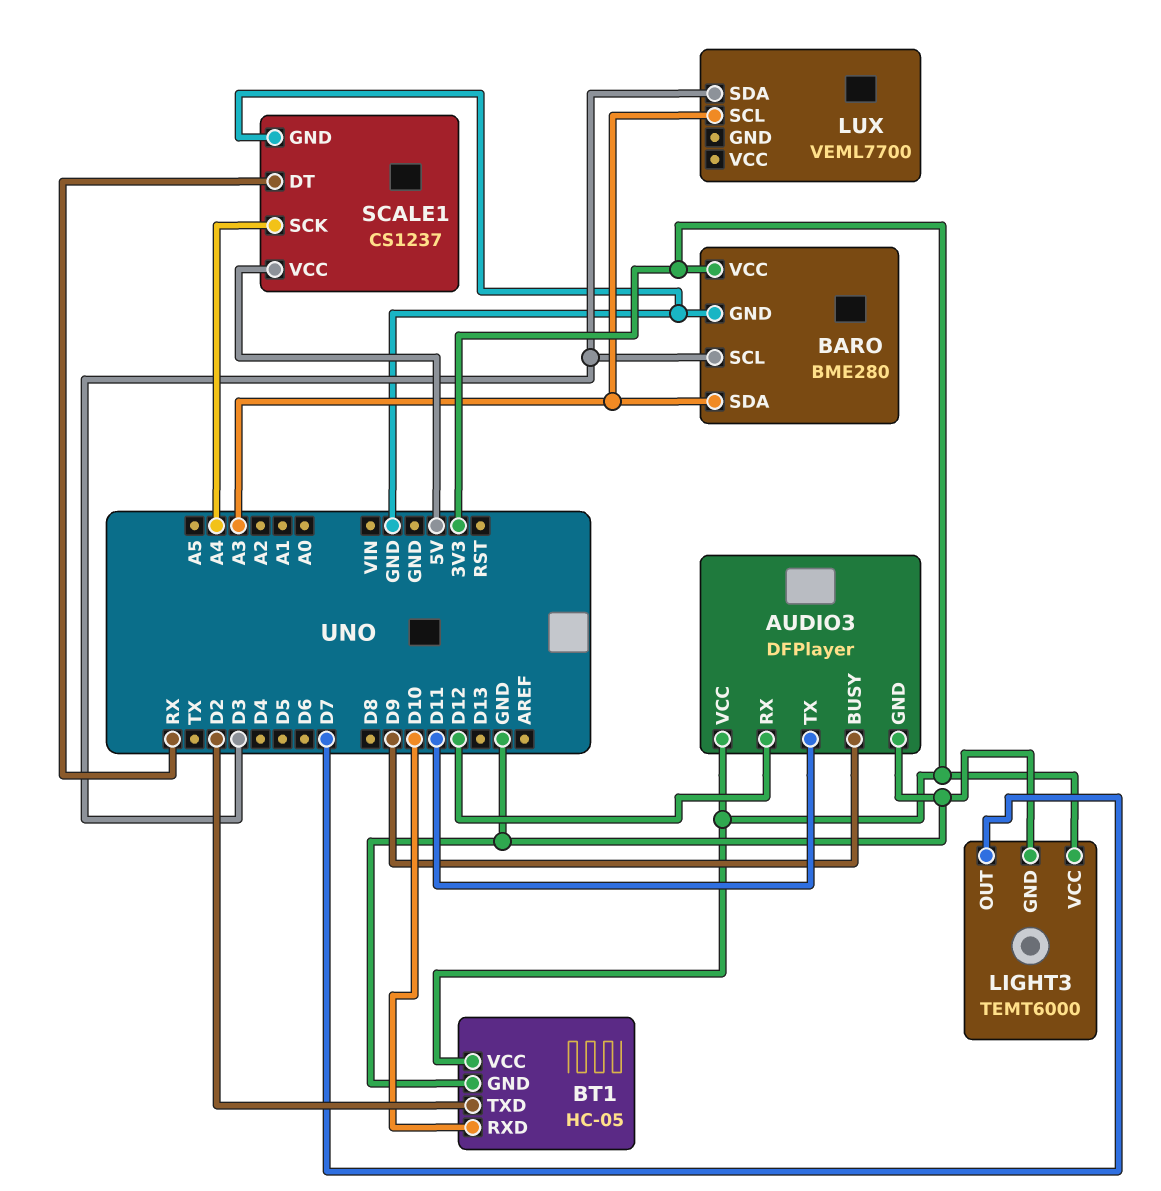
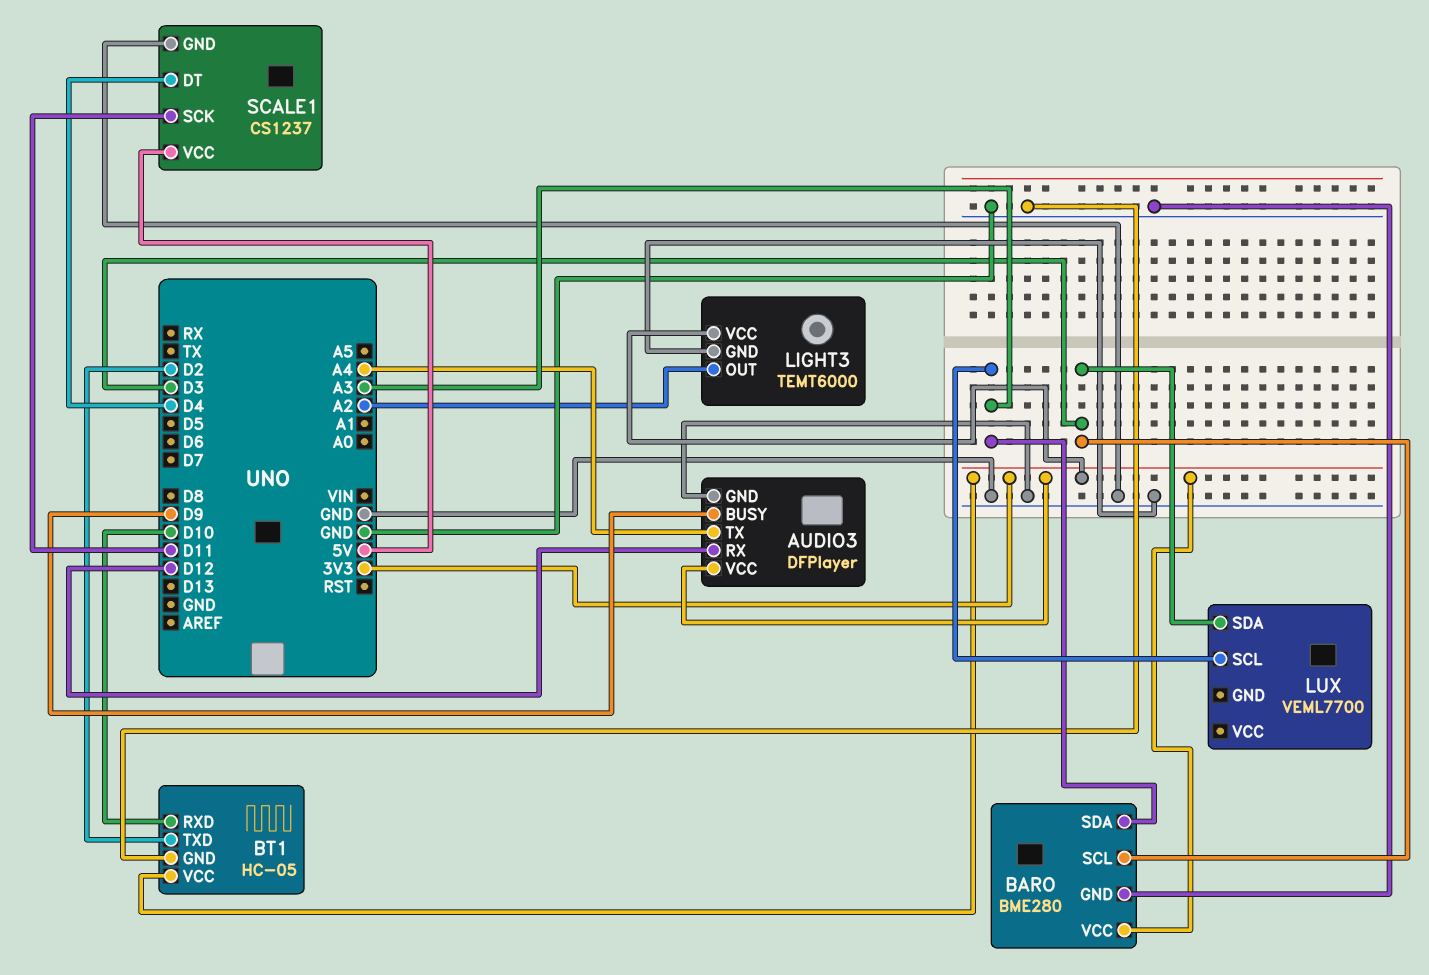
AUDIO3 pin TX: D11 -> A4
LIGHT3 pin OUT: D7 -> A2
SCALE1 pin DT: RX -> D4
SCALE1 pin SCK: A4 -> D11

